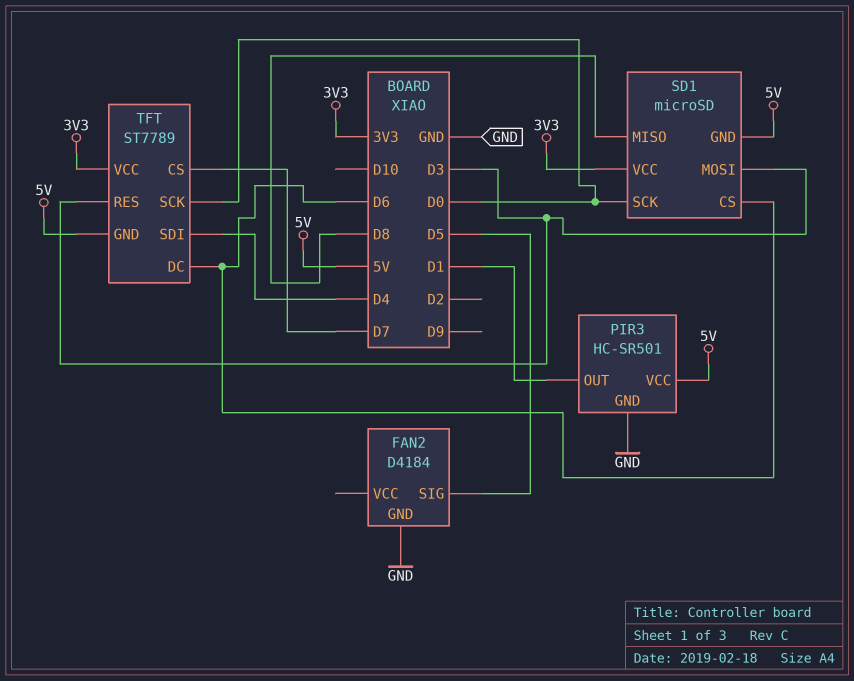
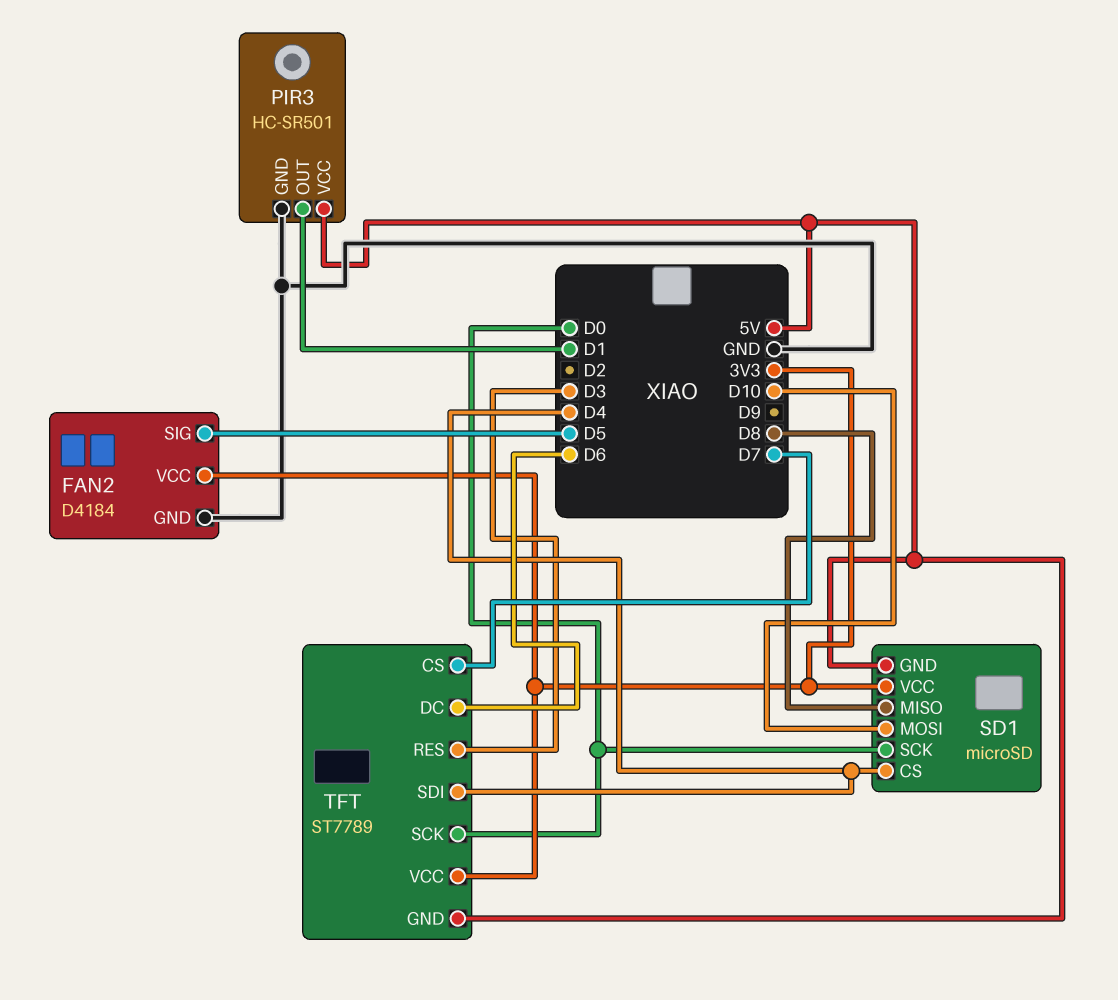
FAN2 pin VCC: none -> 3V3
SD1 pin CS: D6 -> D4
SD1 pin MOSI: D3 -> D10

